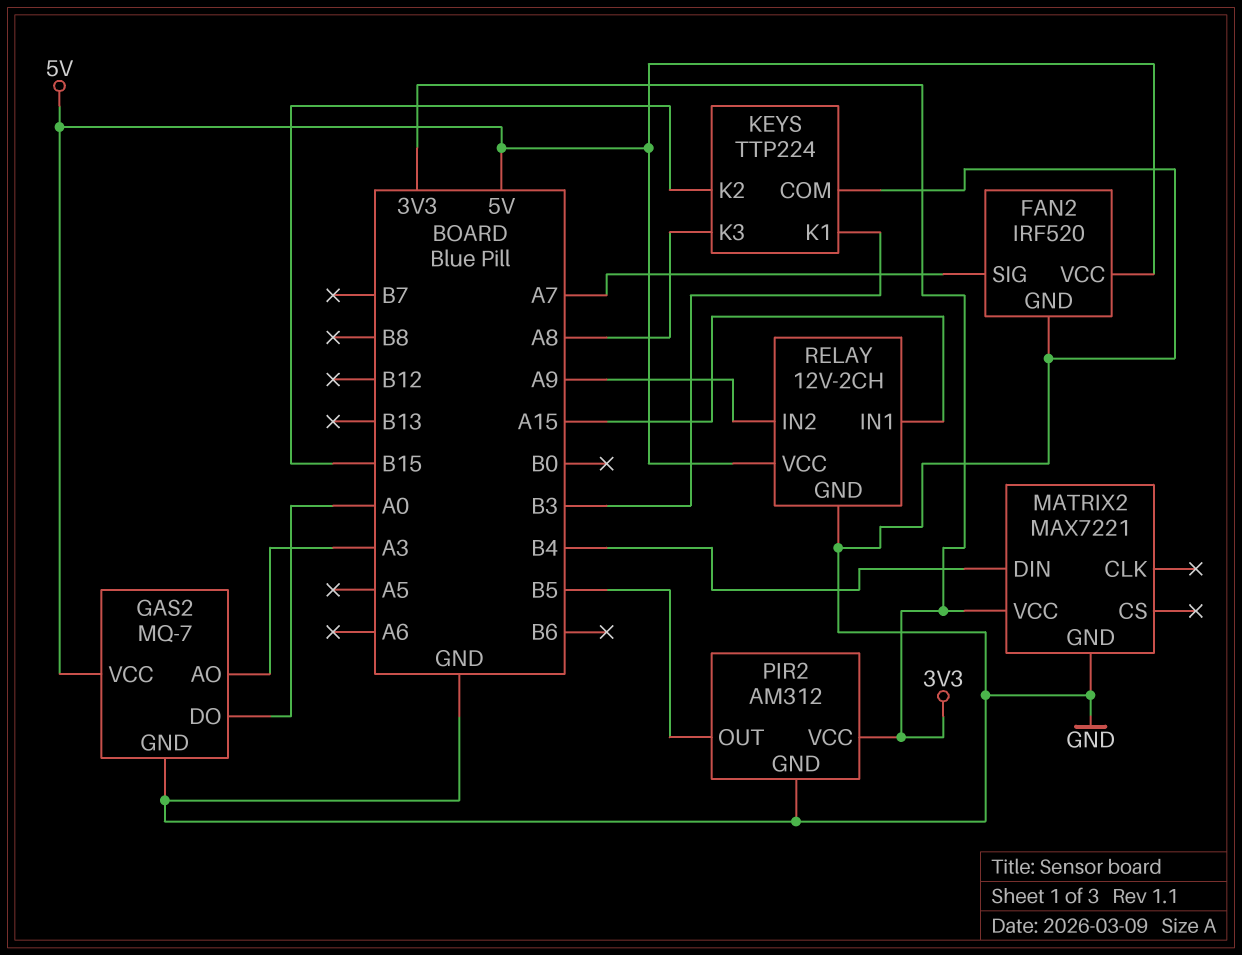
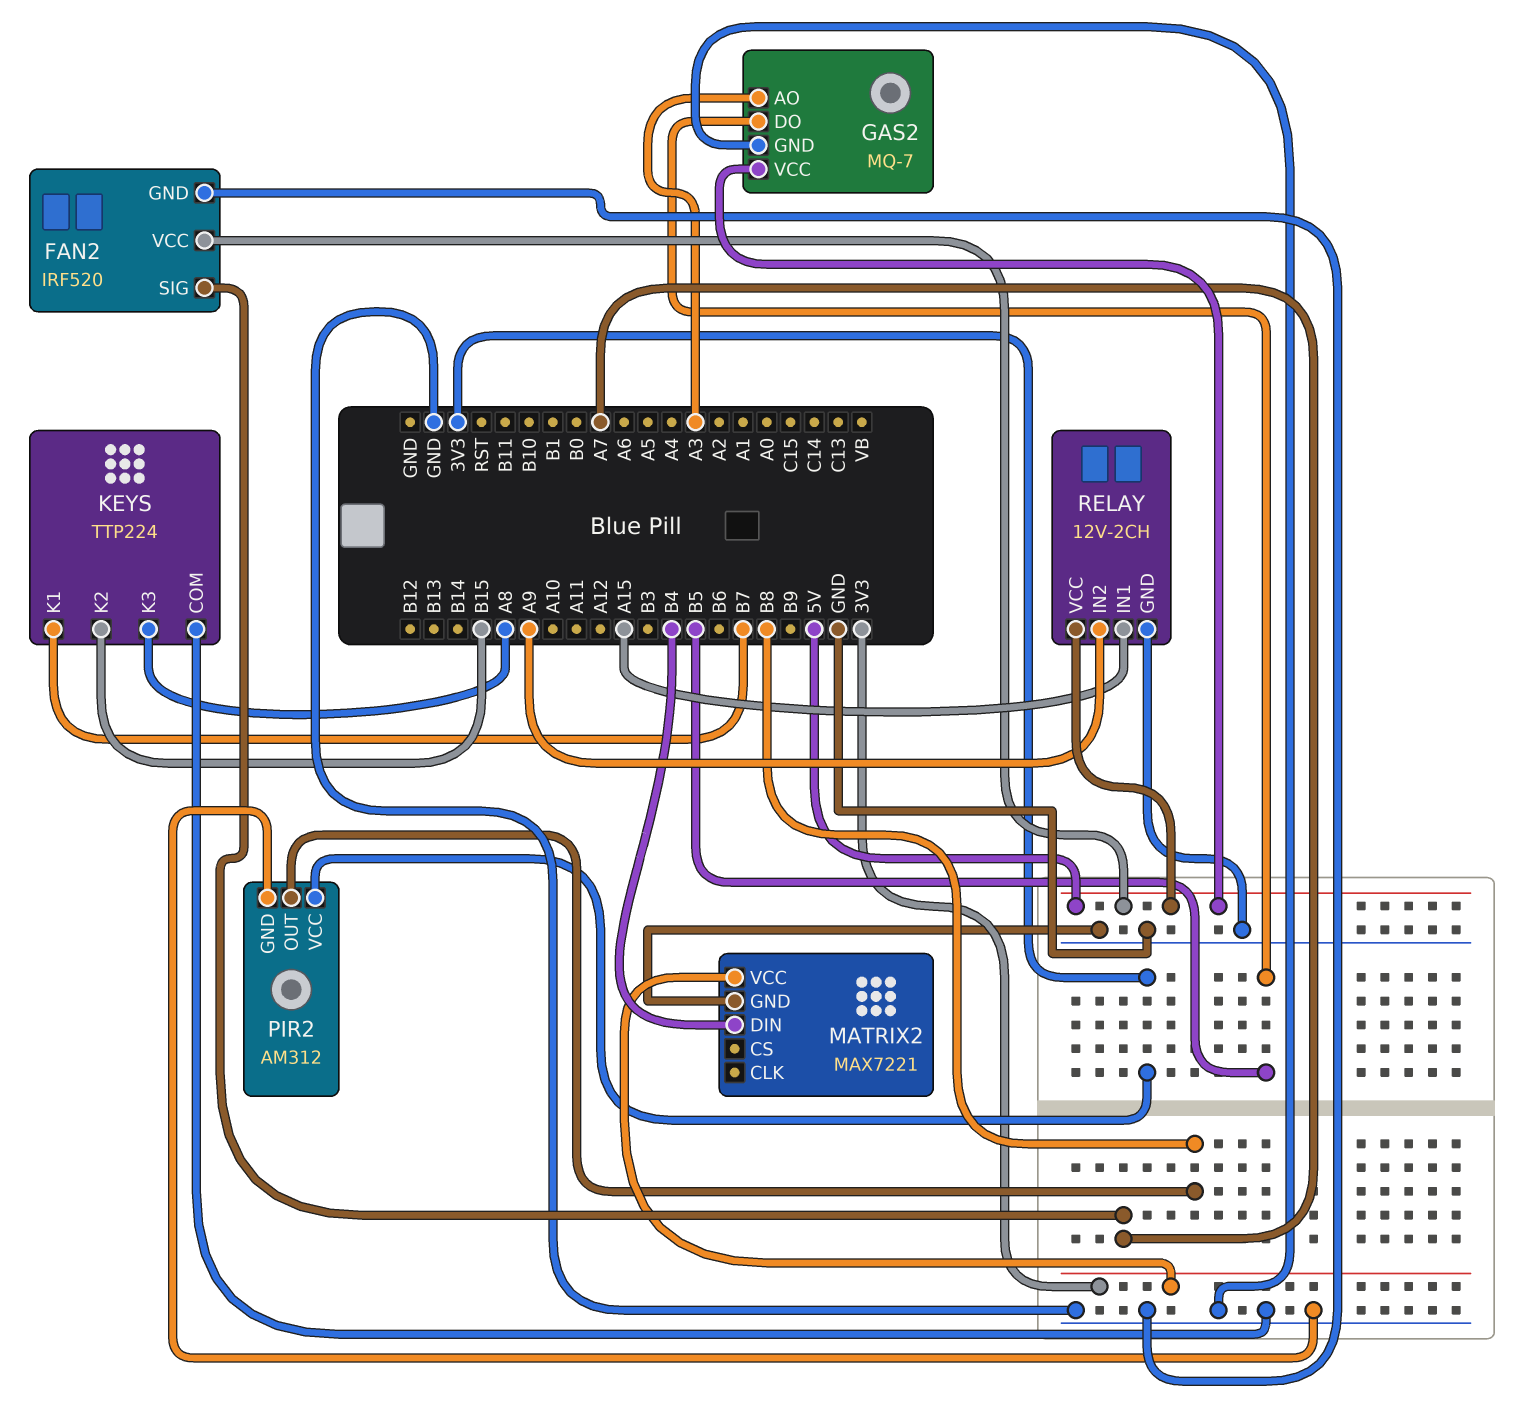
GAS2 pin DO: A0 -> B5
KEYS pin K1: B3 -> B7
PIR2 pin OUT: B5 -> B8

